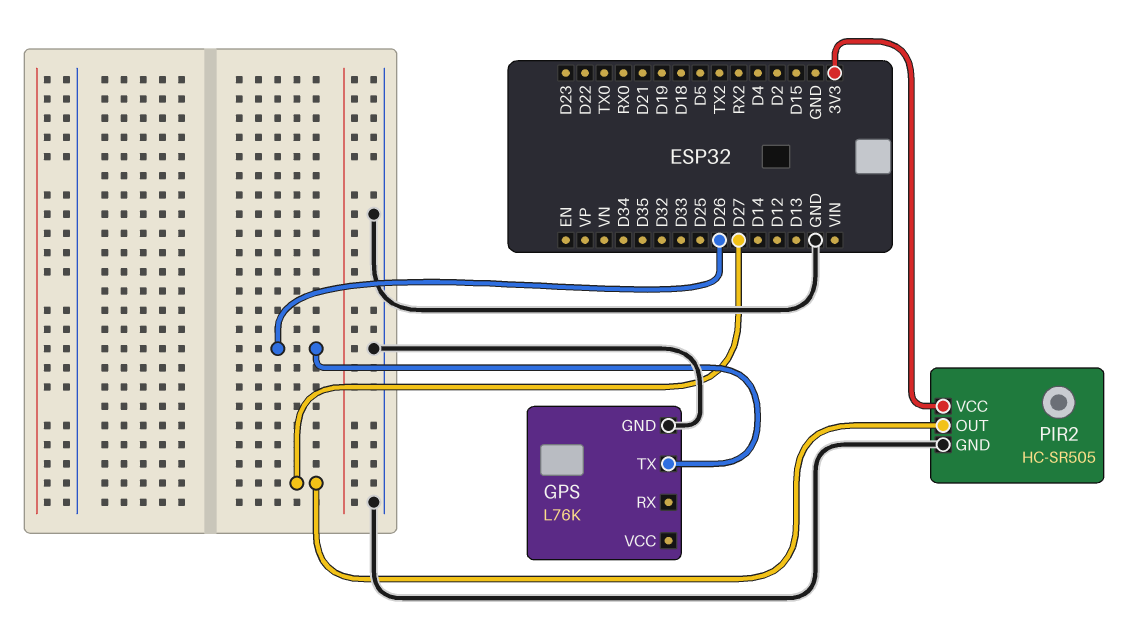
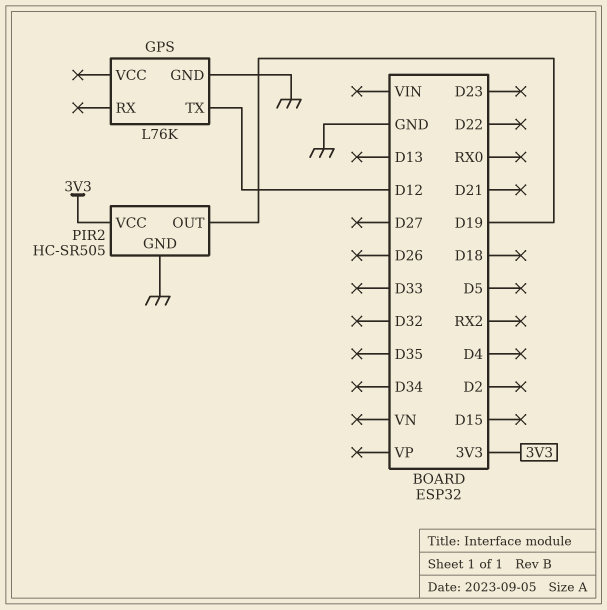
GPS pin TX: D26 -> D12
PIR2 pin OUT: D27 -> D19

